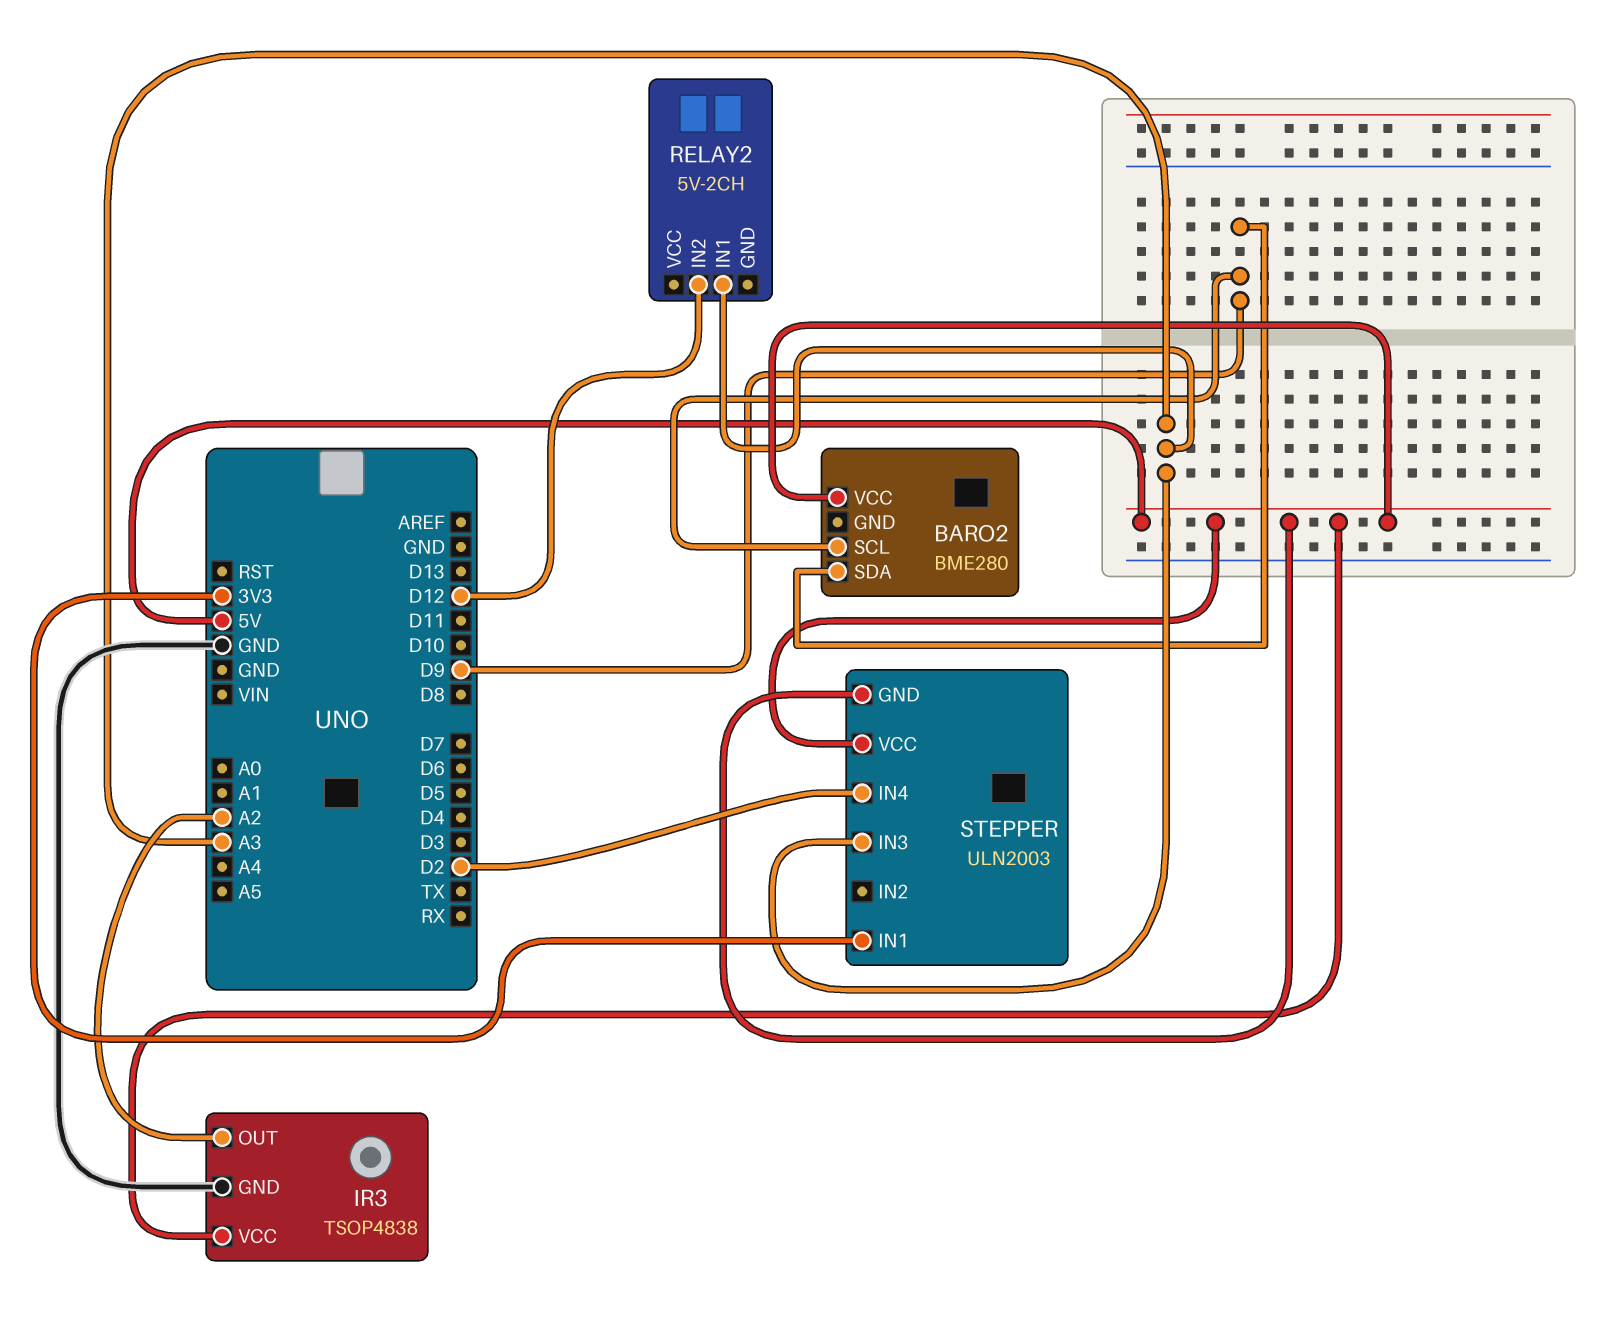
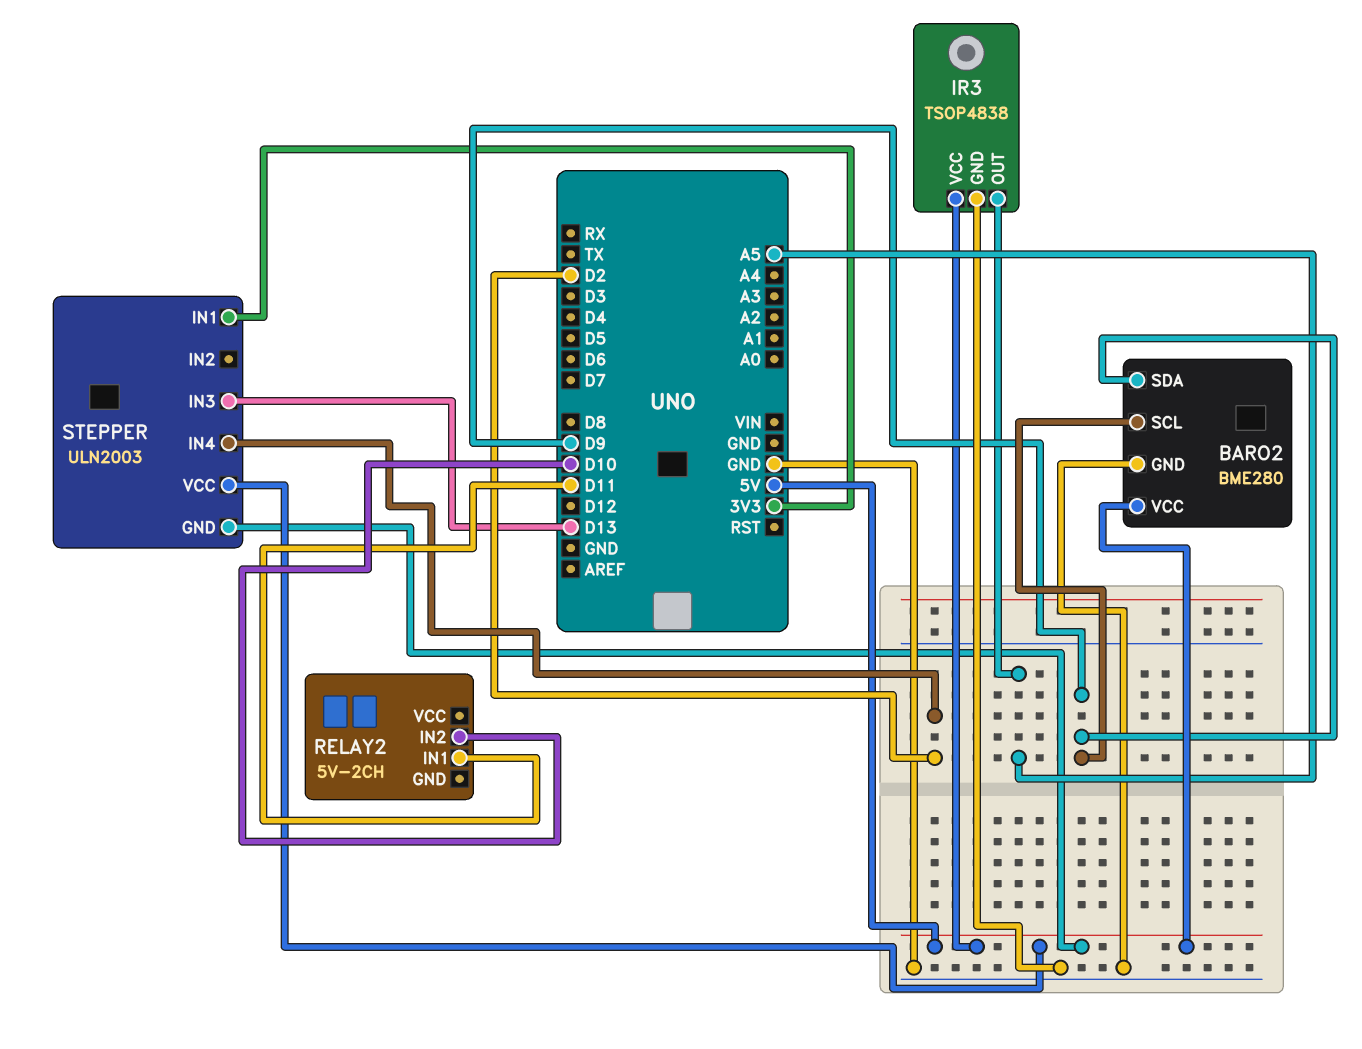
BARO2 pin GND: none -> GND
IR3 pin OUT: A2 -> A5
RELAY2 pin IN1: A3 -> D11
RELAY2 pin IN2: D12 -> D10
STEPPER pin IN3: A3 -> D13

